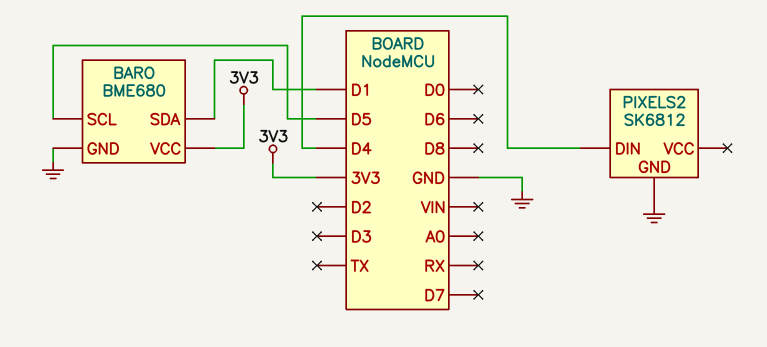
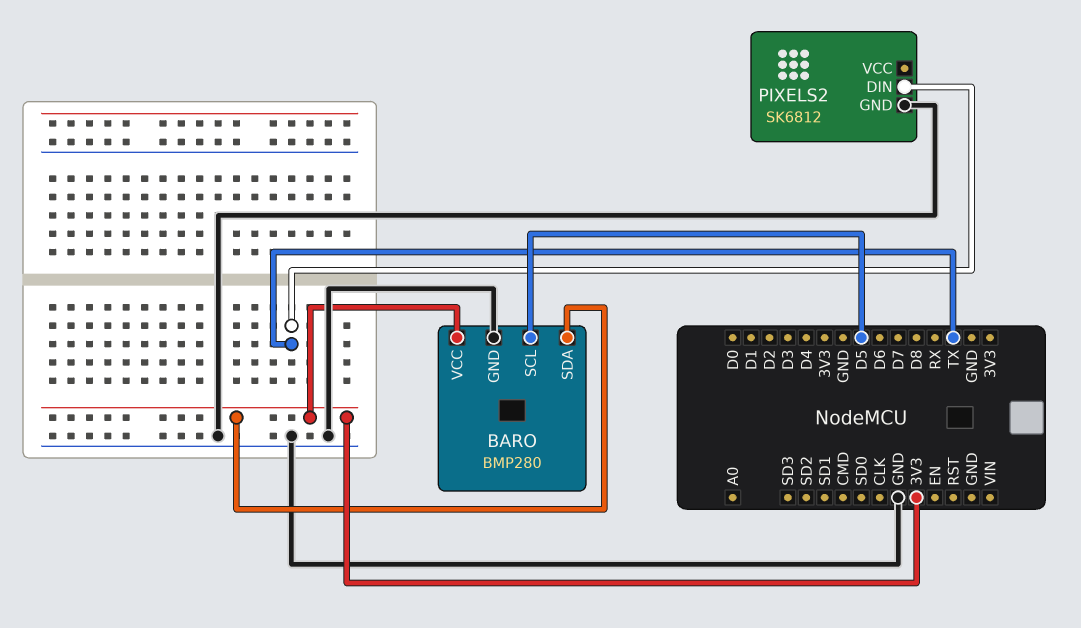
BARO: BME680 -> BMP280
BARO pin SDA: D1 -> 3V3
PIXELS2 pin DIN: D4 -> TX

